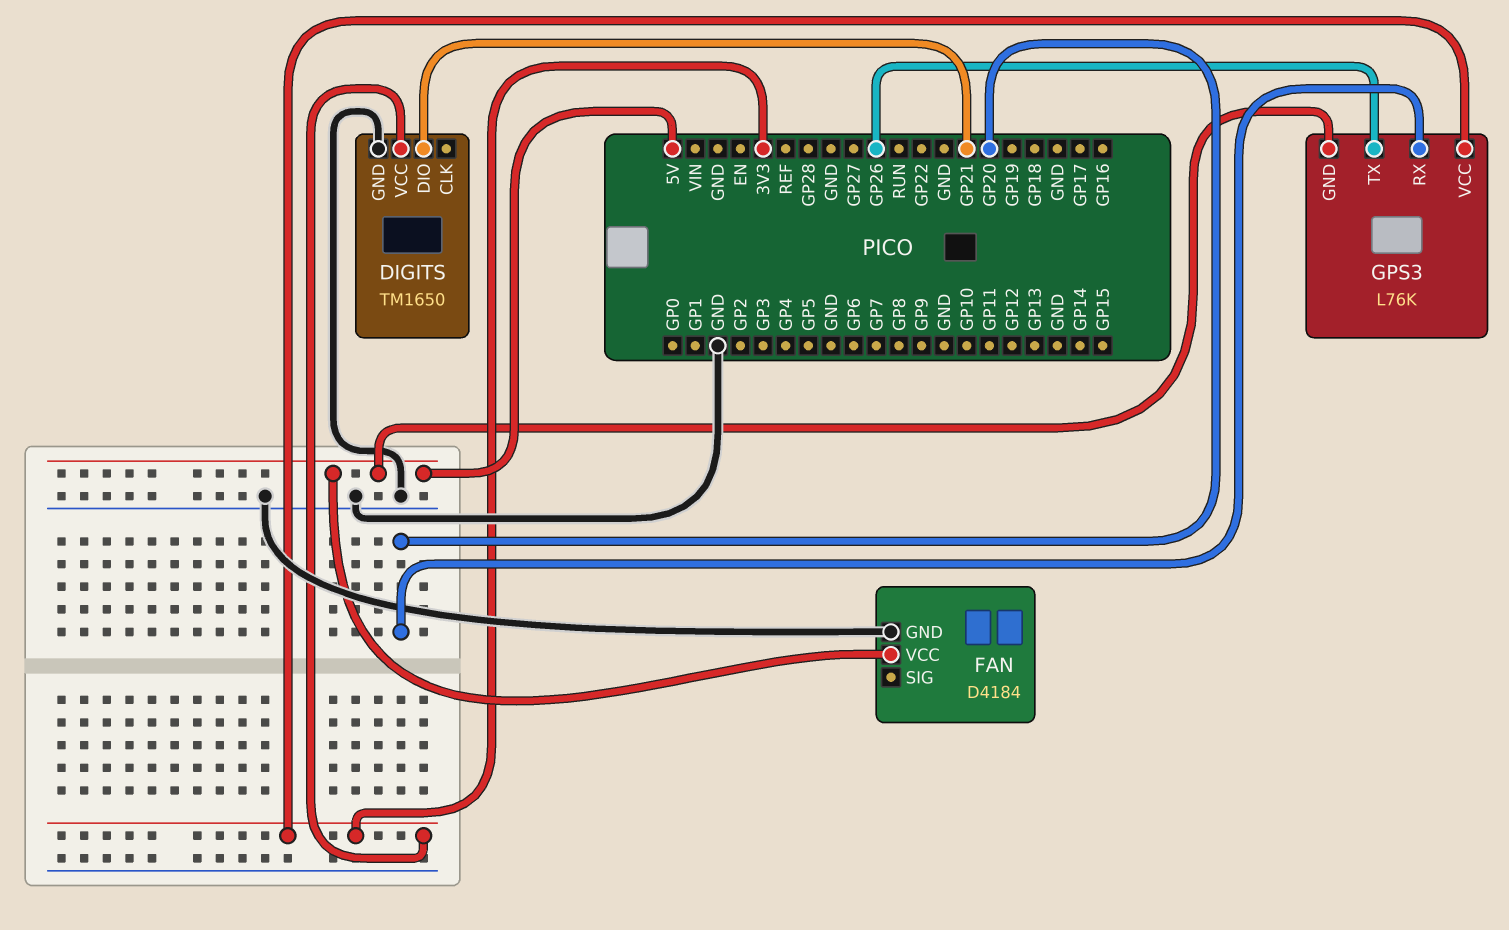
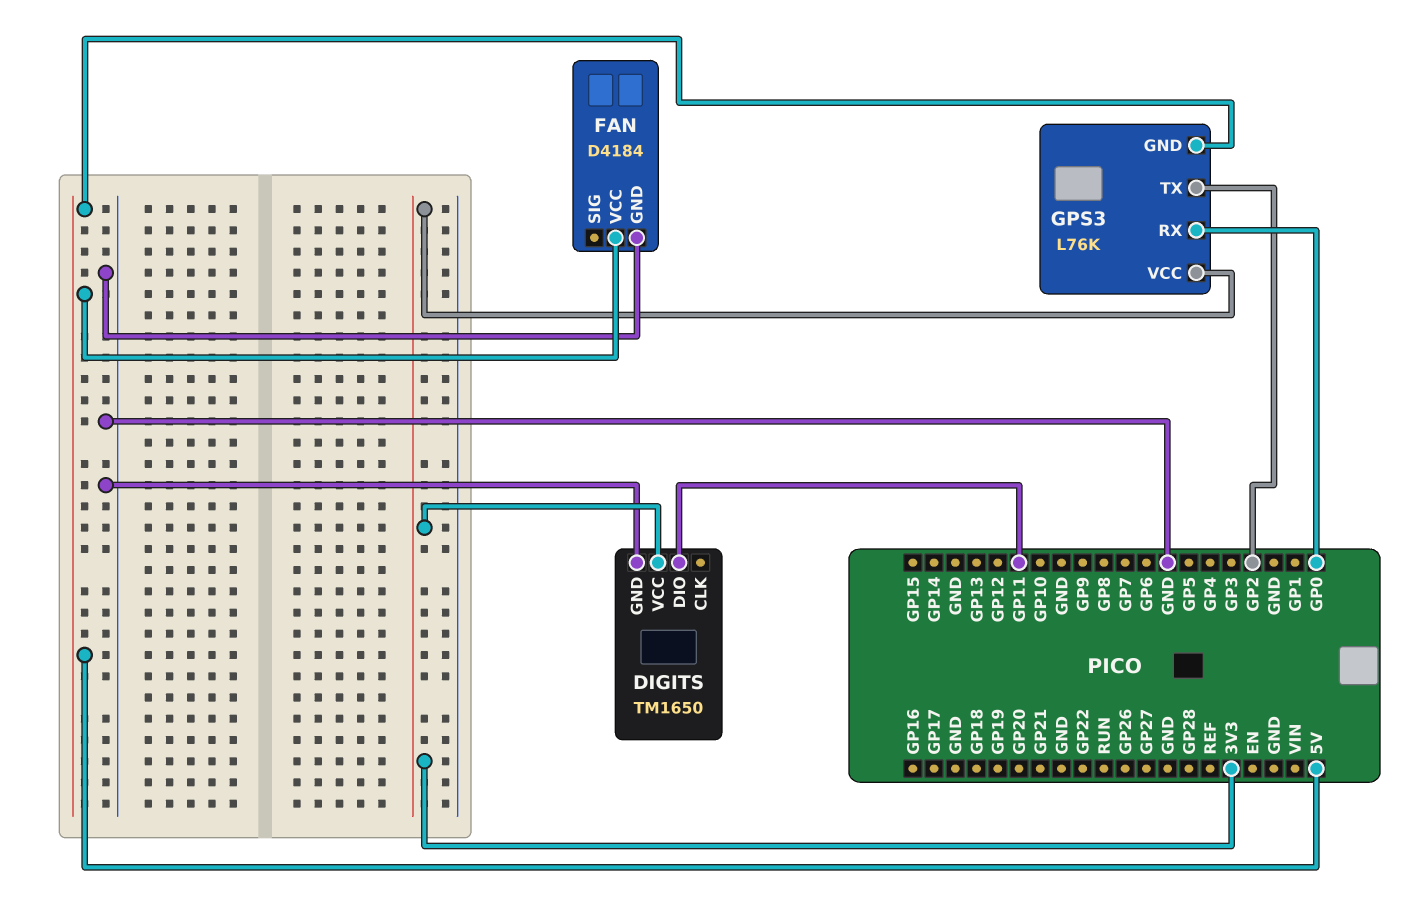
DIGITS pin DIO: GP21 -> GP11
GPS3 pin RX: GP20 -> GP0
GPS3 pin TX: GP26 -> GP2

